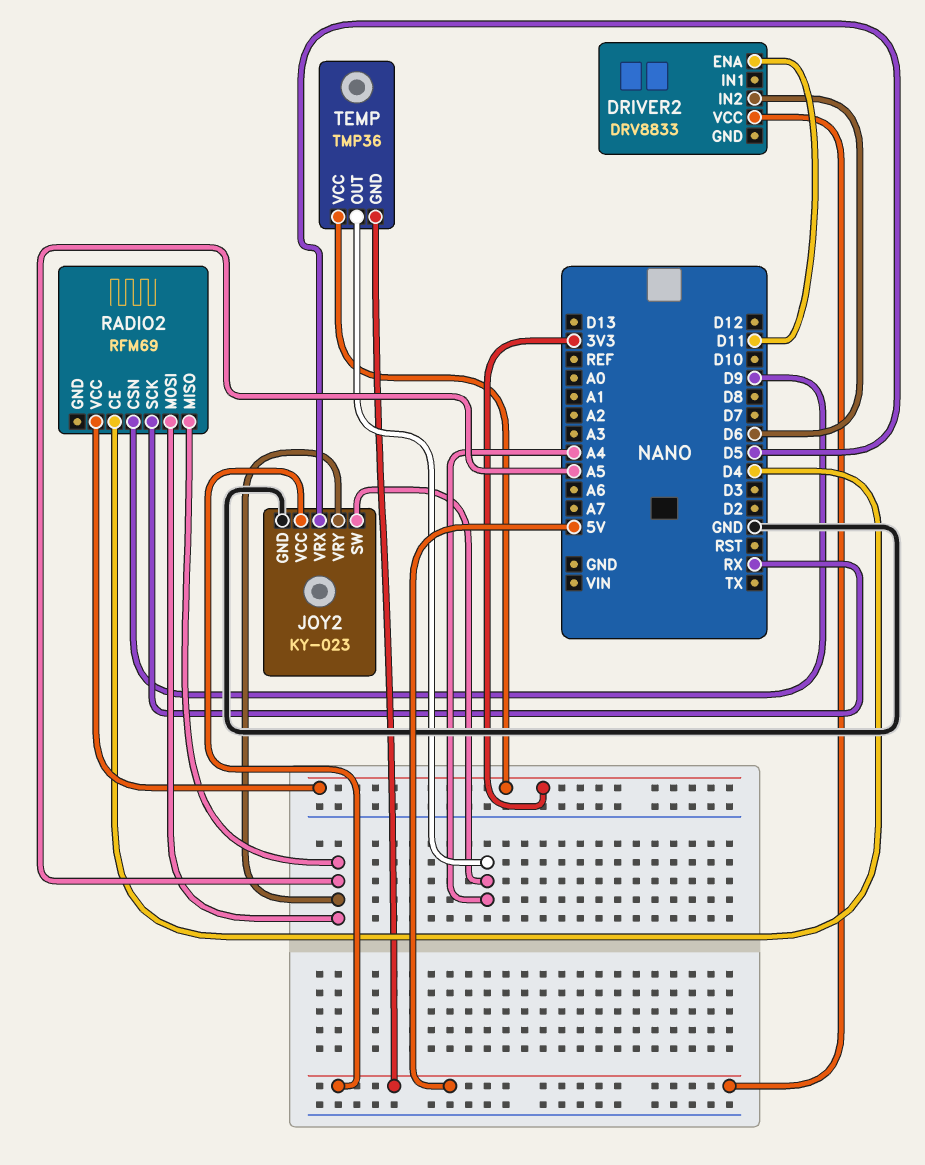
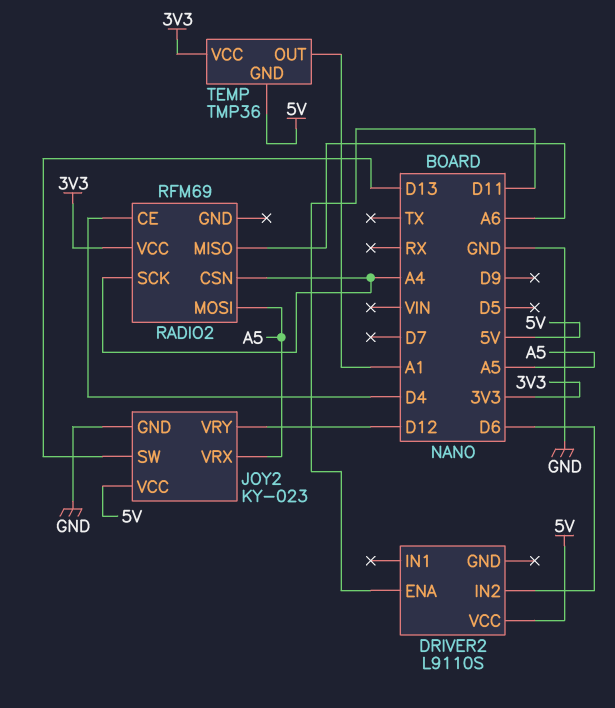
DRIVER2: DRV8833 -> L9110S
JOY2 pin SW: A4 -> D13
JOY2 pin VRX: D5 -> A5
JOY2 pin VRY: A5 -> D12
RADIO2 pin CSN: D9 -> A4
RADIO2 pin MISO: A5 -> A6
RADIO2 pin SCK: RX -> A4
TEMP pin OUT: A4 -> A1

